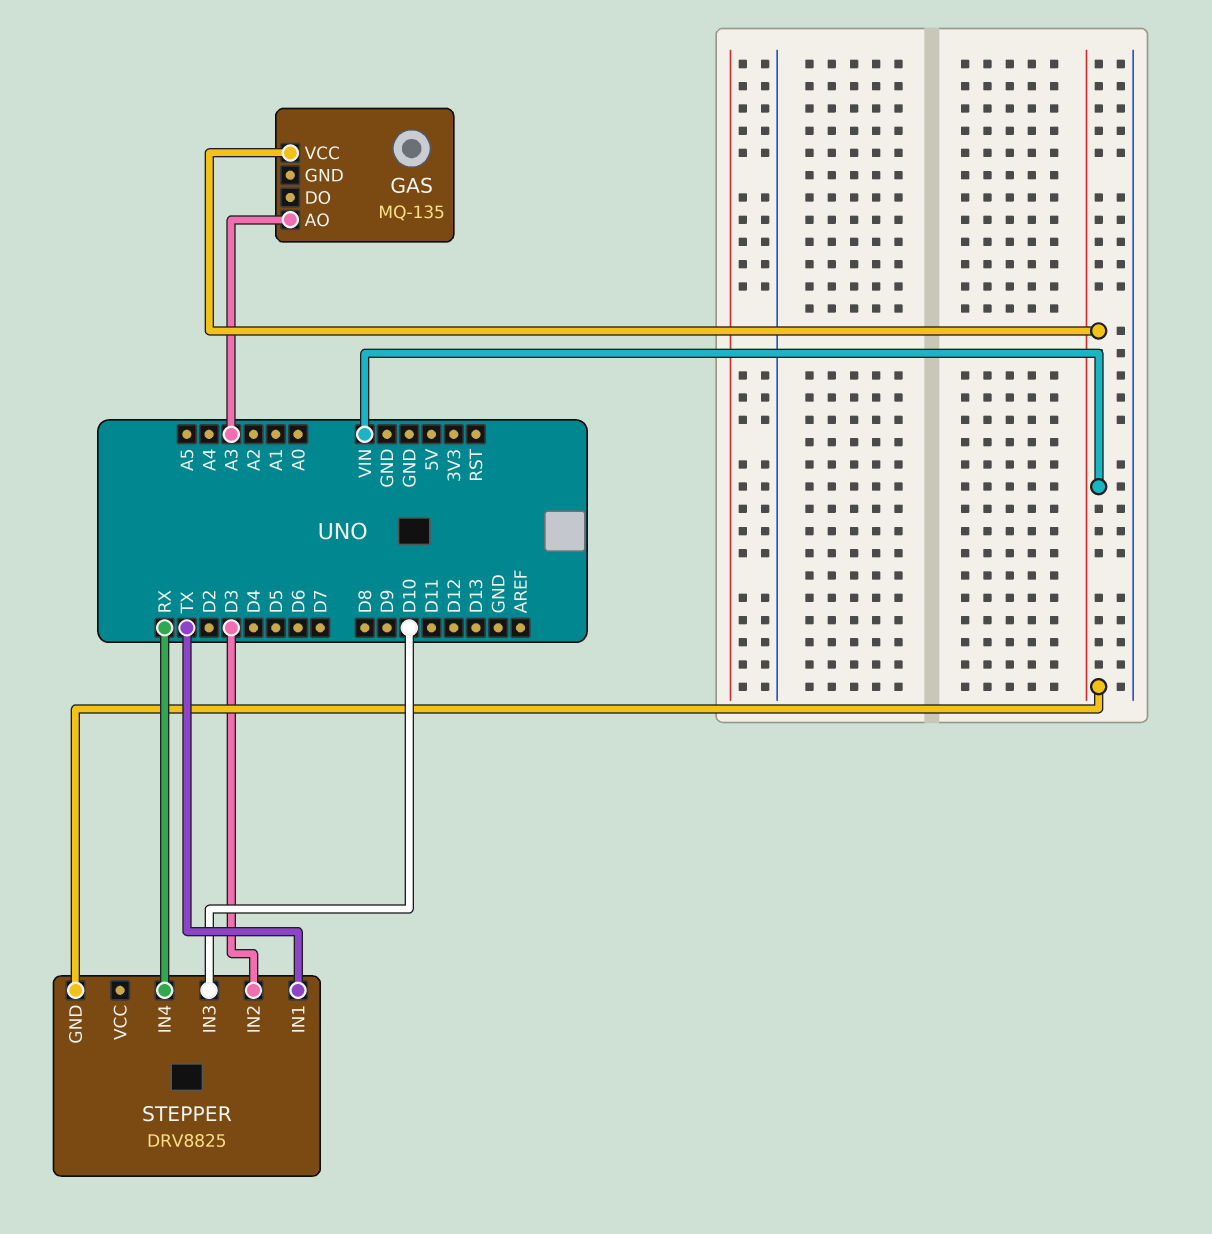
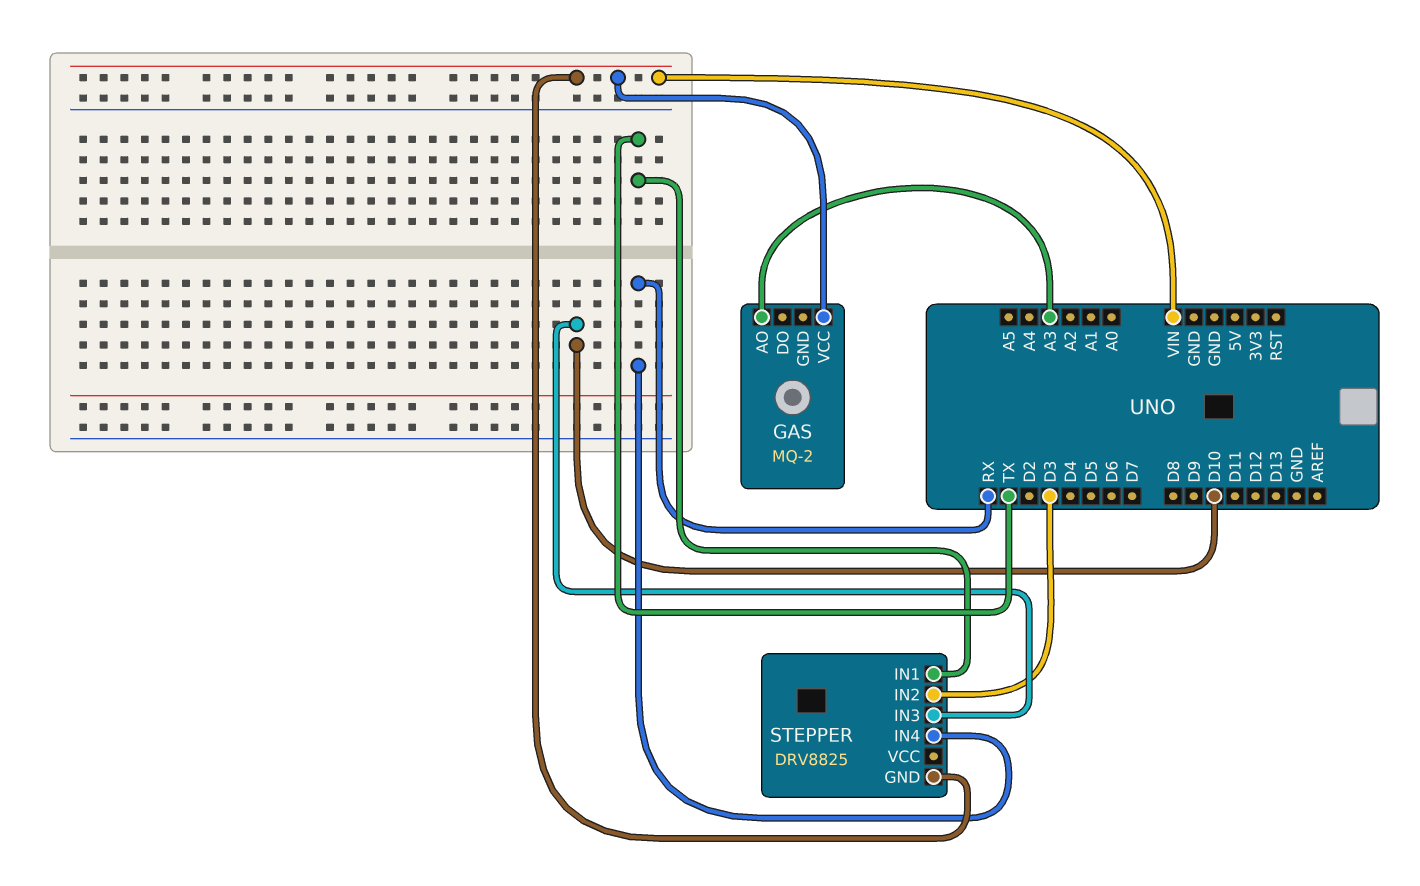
GAS: MQ-135 -> MQ-2

